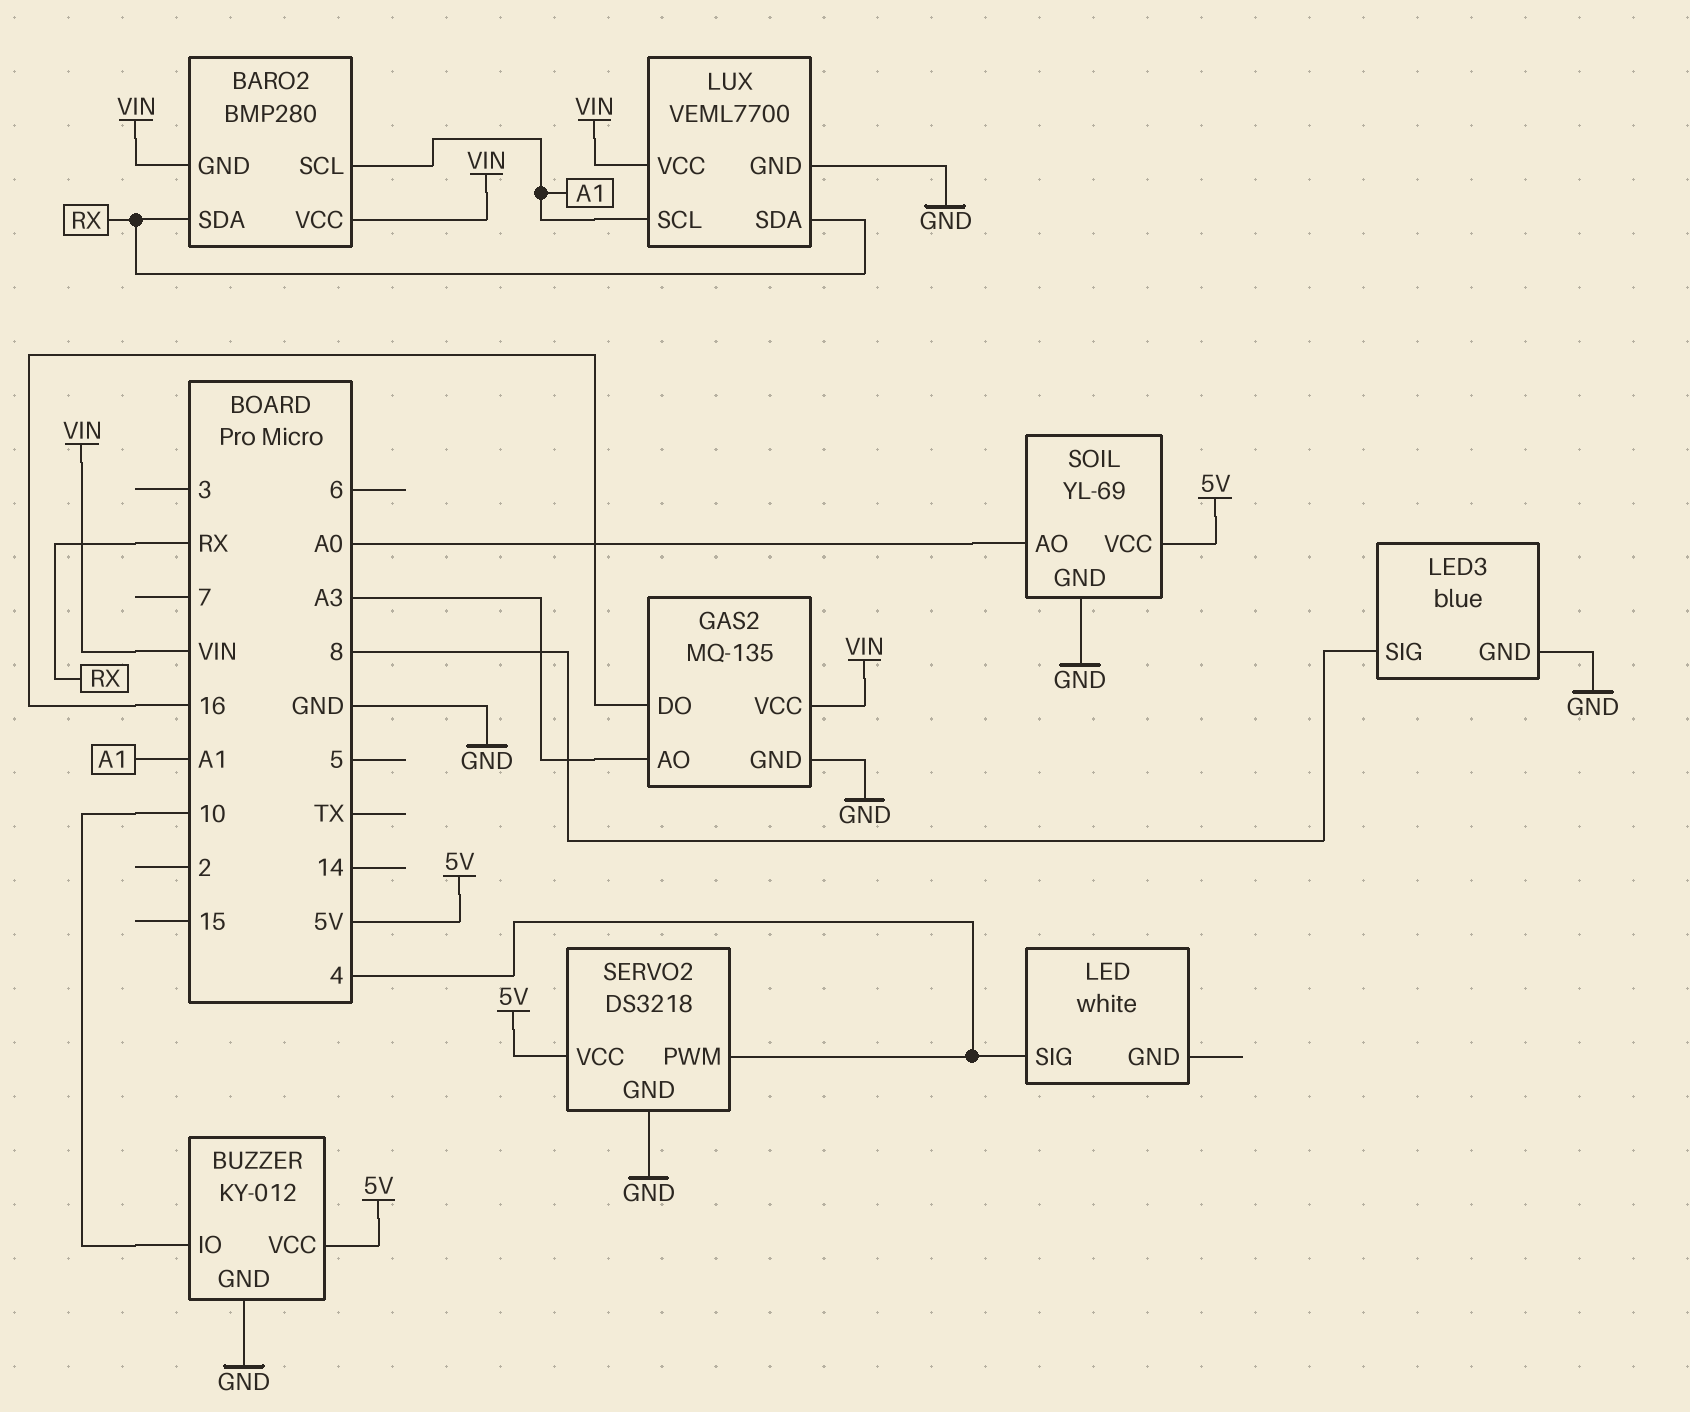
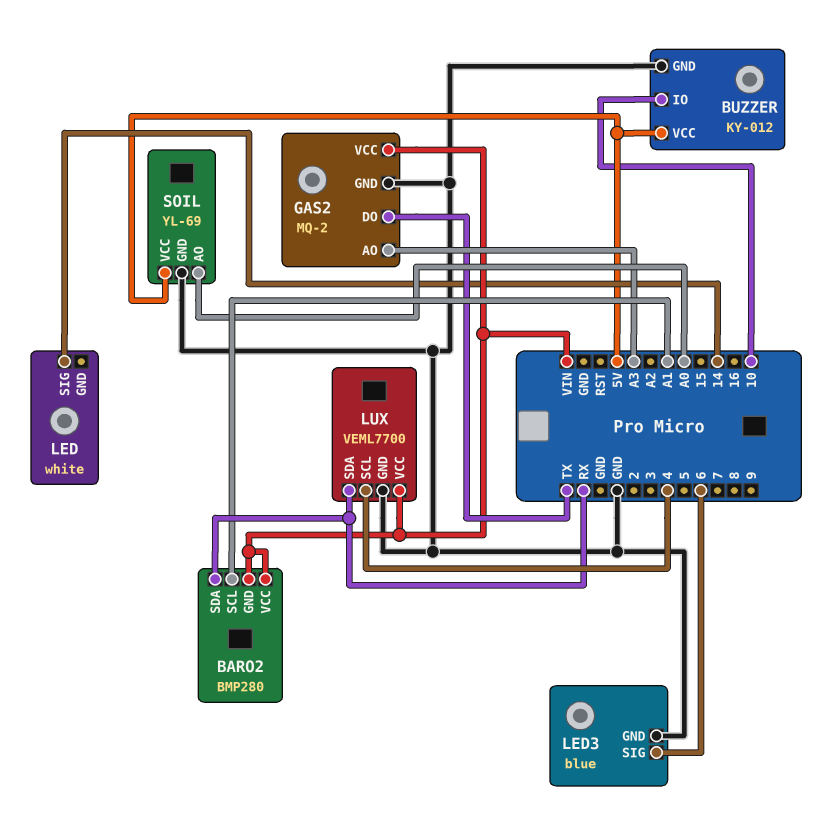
GAS2: MQ-135 -> MQ-2
GAS2 pin DO: 16 -> TX
LED pin SIG: 4 -> 14
LED3 pin SIG: 8 -> 6
LUX pin SCL: A1 -> 4
SERVO2: DS3218 -> none
SERVO2 pin GND: GND -> none
SERVO2 pin PWM: 4 -> none
SERVO2 pin VCC: 5V -> none

